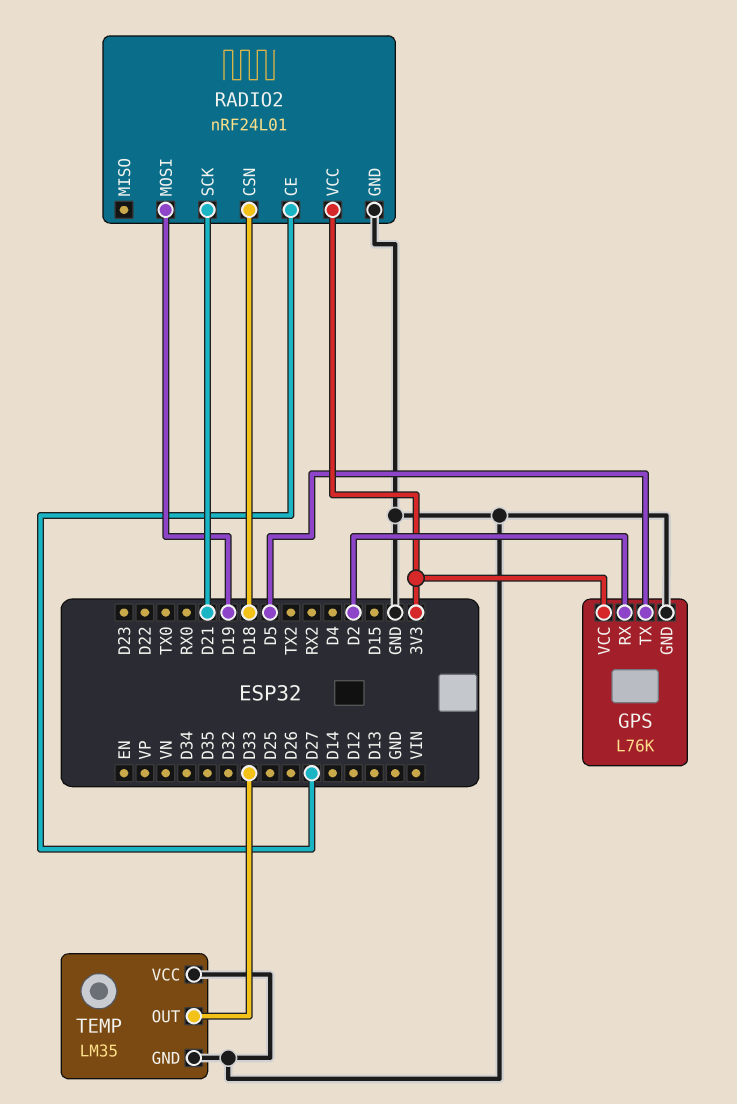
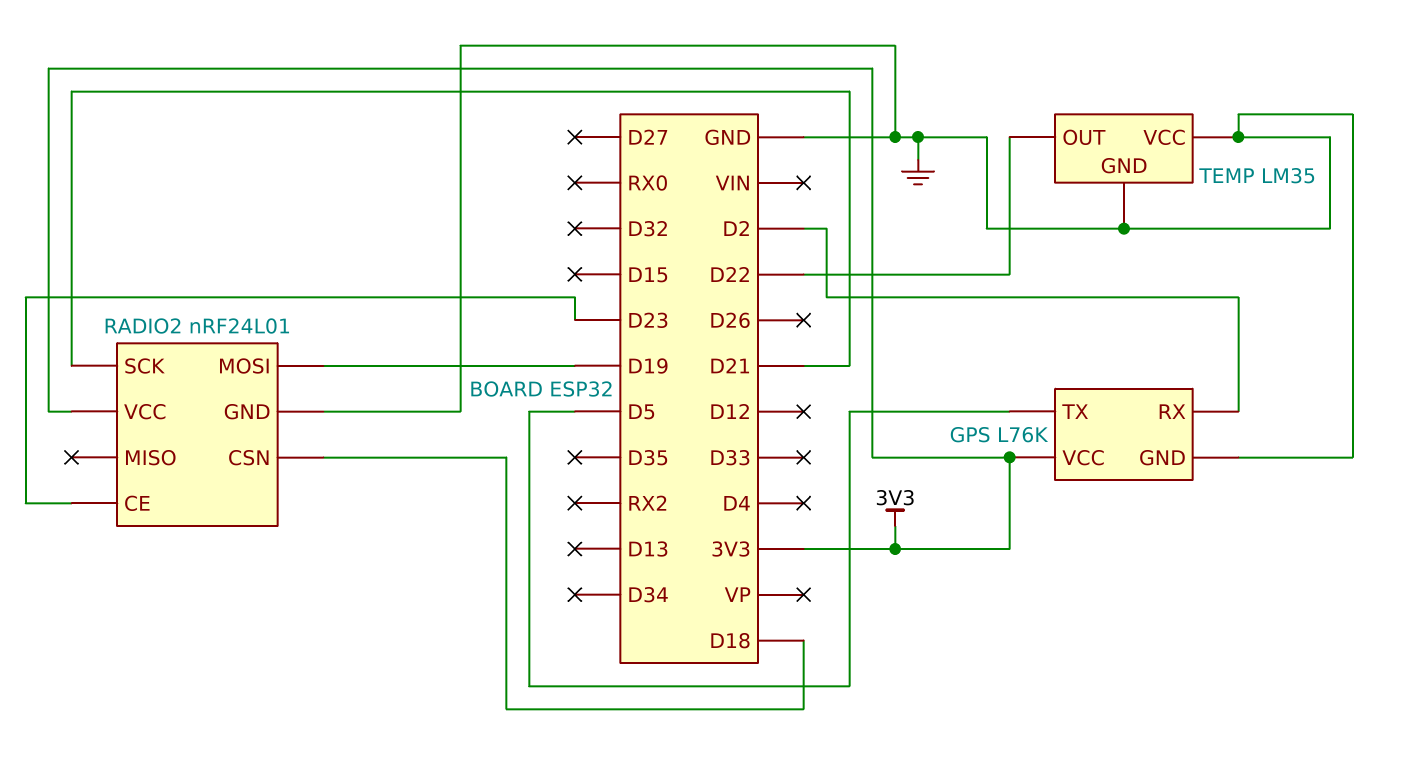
RADIO2 pin CE: D27 -> D23
TEMP pin OUT: D33 -> D22

